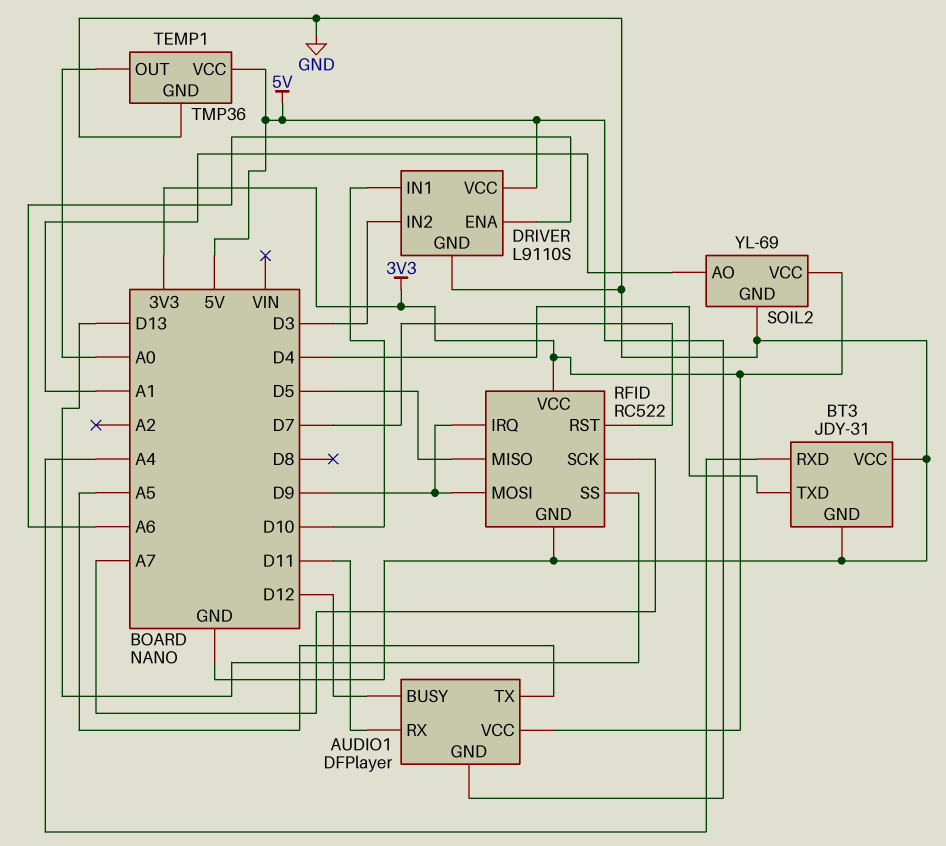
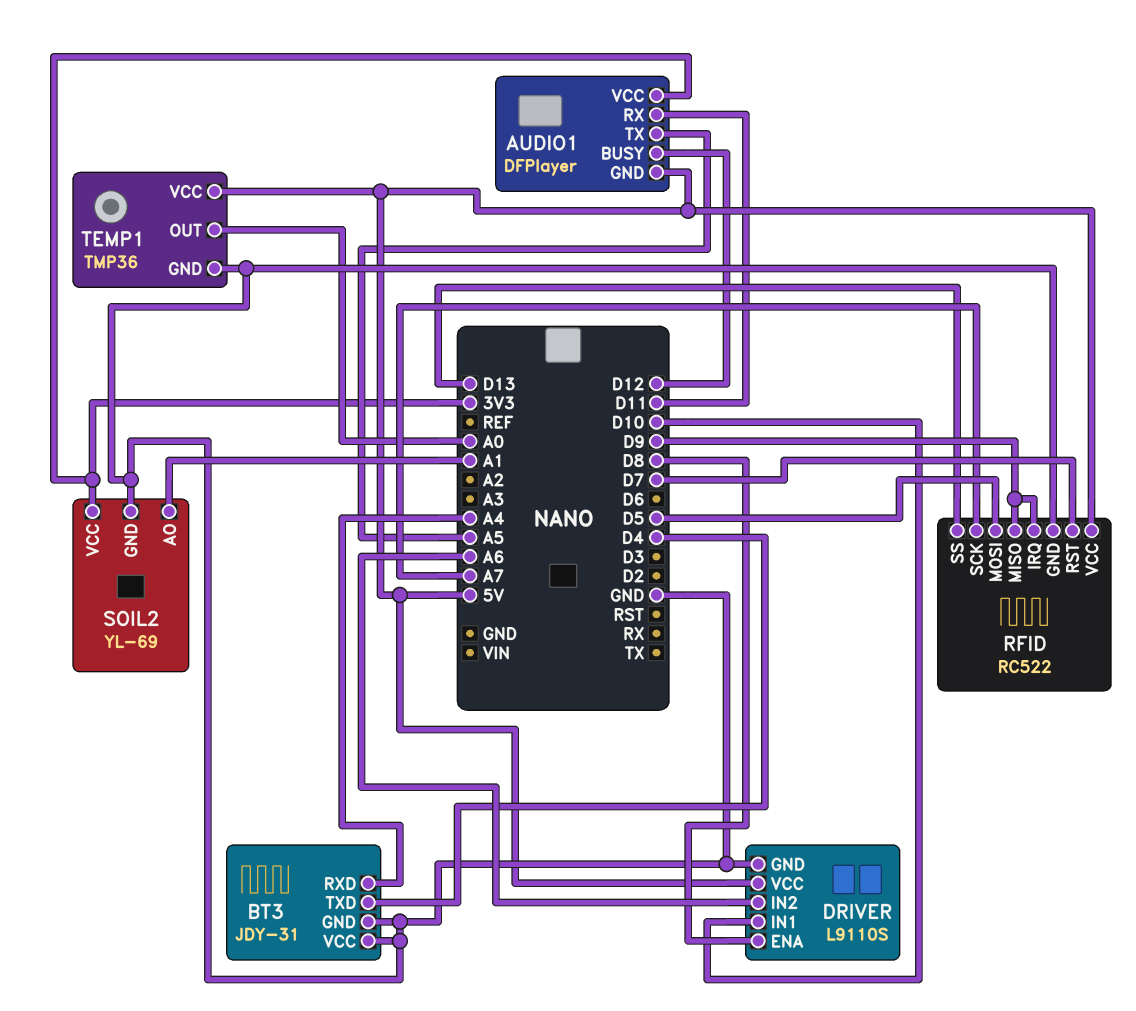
DRIVER pin ENA: A6 -> D8
DRIVER pin IN2: D3 -> A6
RFID pin MISO: D5 -> D9
RFID pin MOSI: D9 -> D5
RFID pin VCC: 3V3 -> 5V

